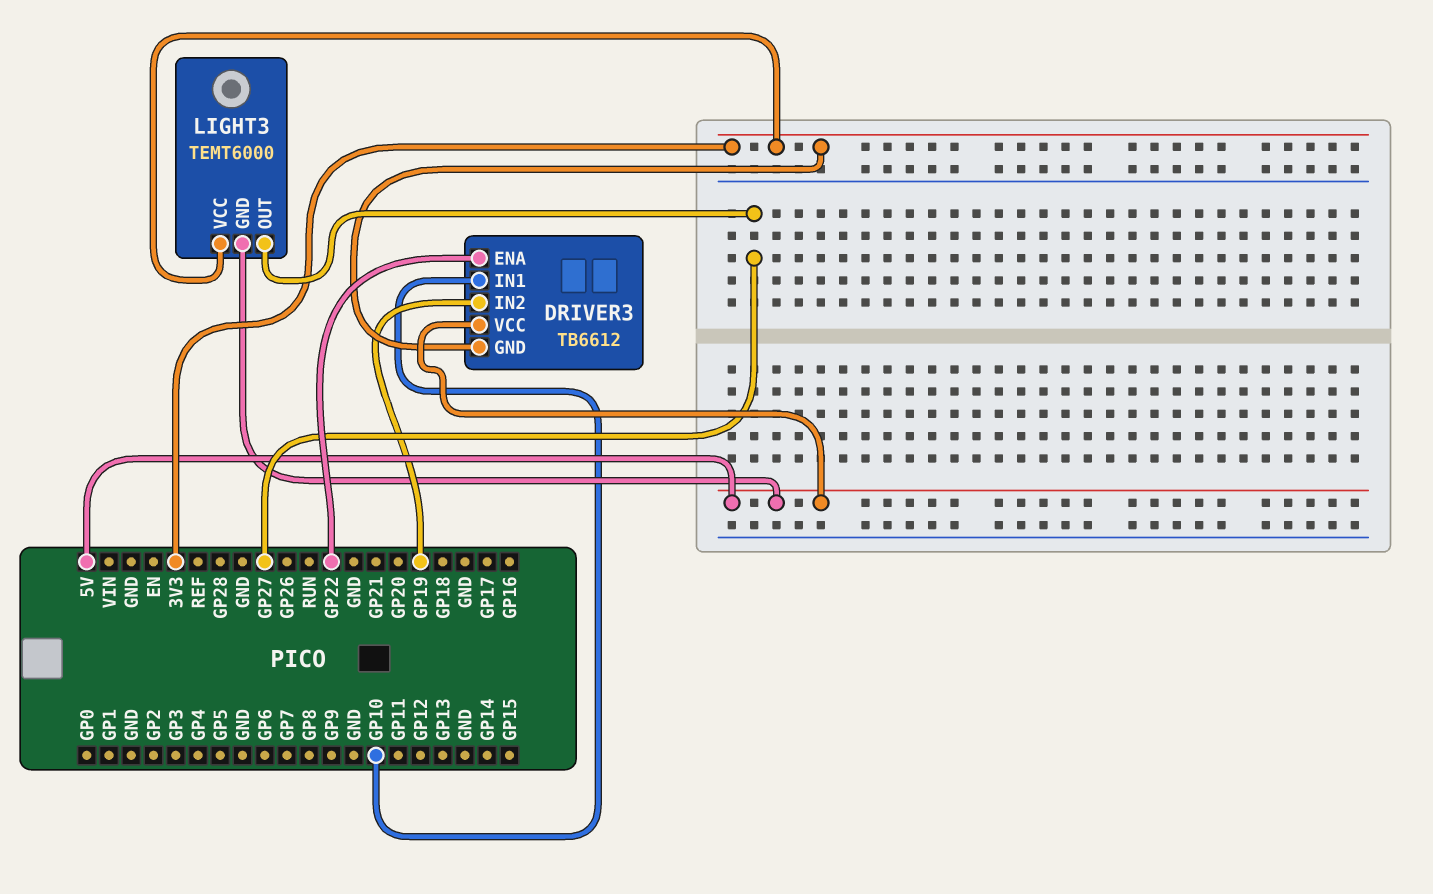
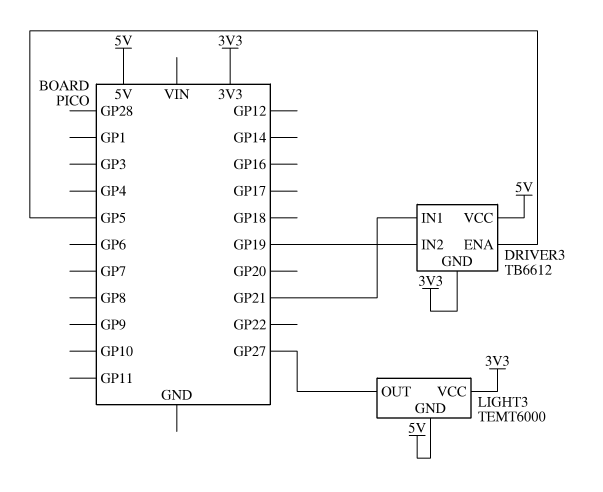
DRIVER3 pin ENA: GP22 -> GP5
DRIVER3 pin IN1: GP10 -> GP21

